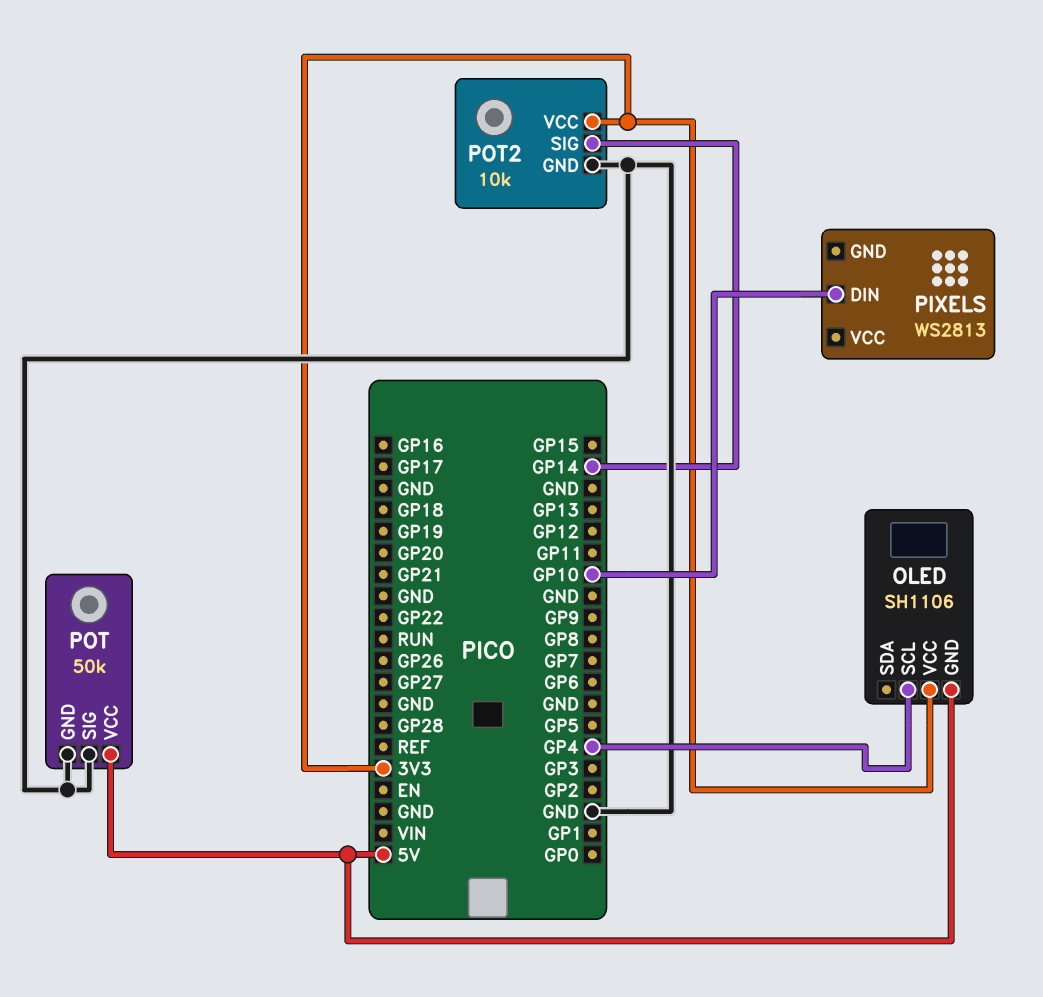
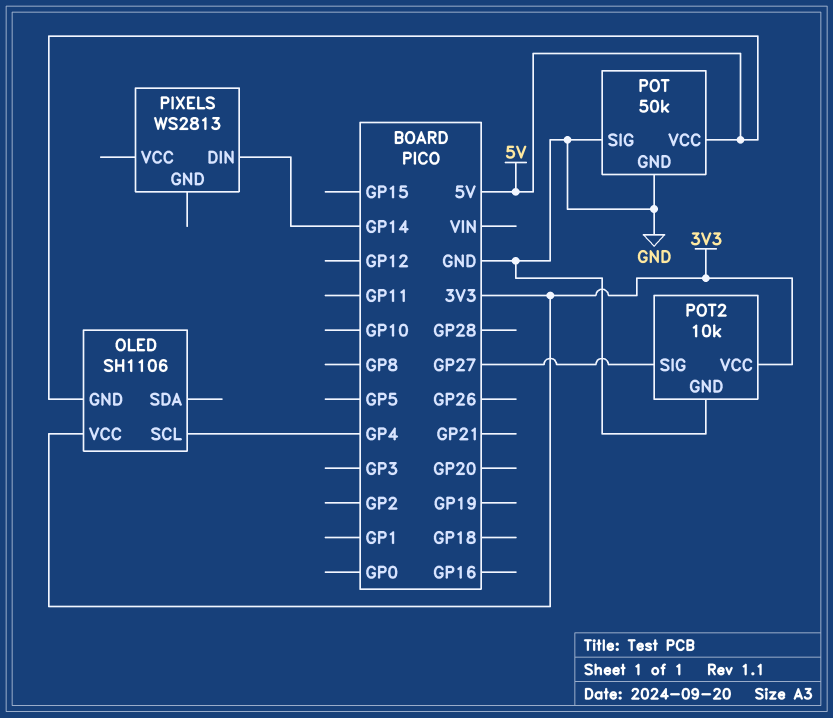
PIXELS pin DIN: GP10 -> GP14
POT2 pin SIG: GP14 -> GP27

